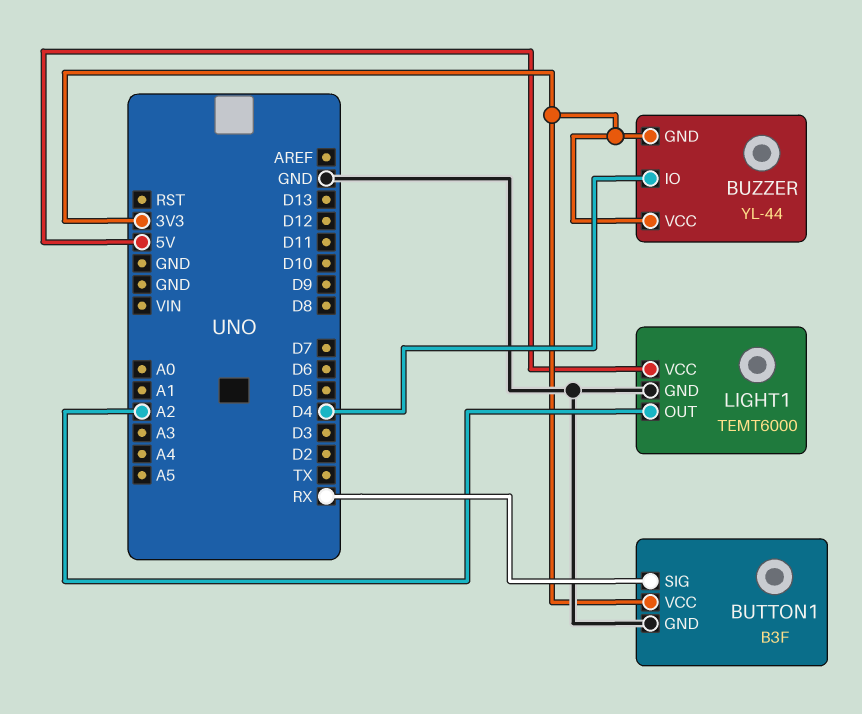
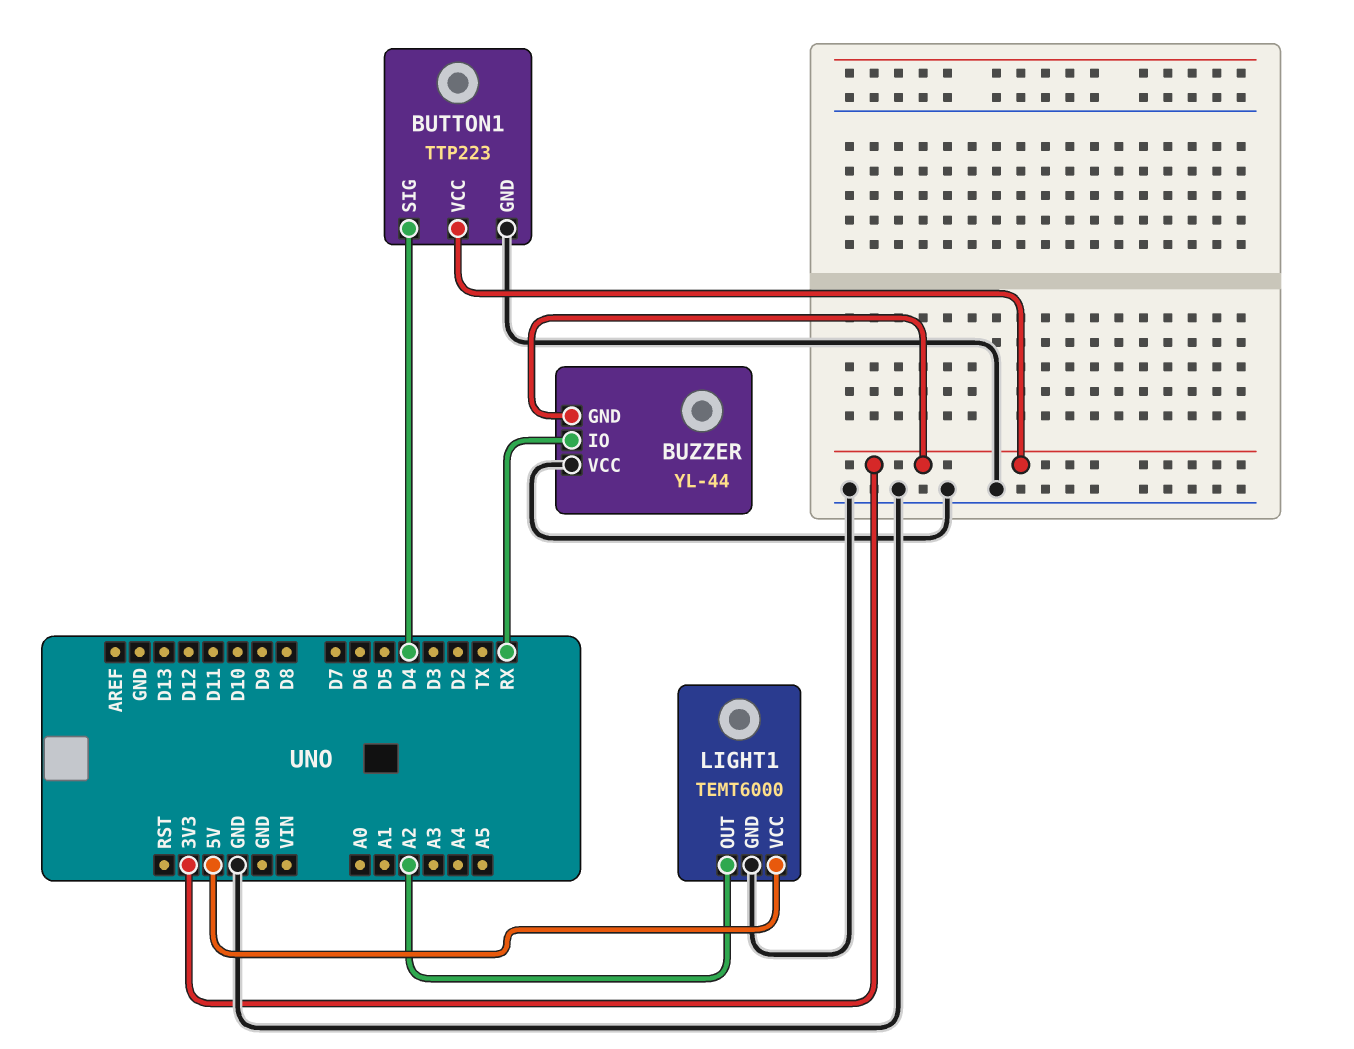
BUTTON1: B3F -> TTP223
BUTTON1 pin SIG: RX -> D4
BUZZER pin IO: D4 -> RX
BUZZER pin VCC: 3V3 -> GND

